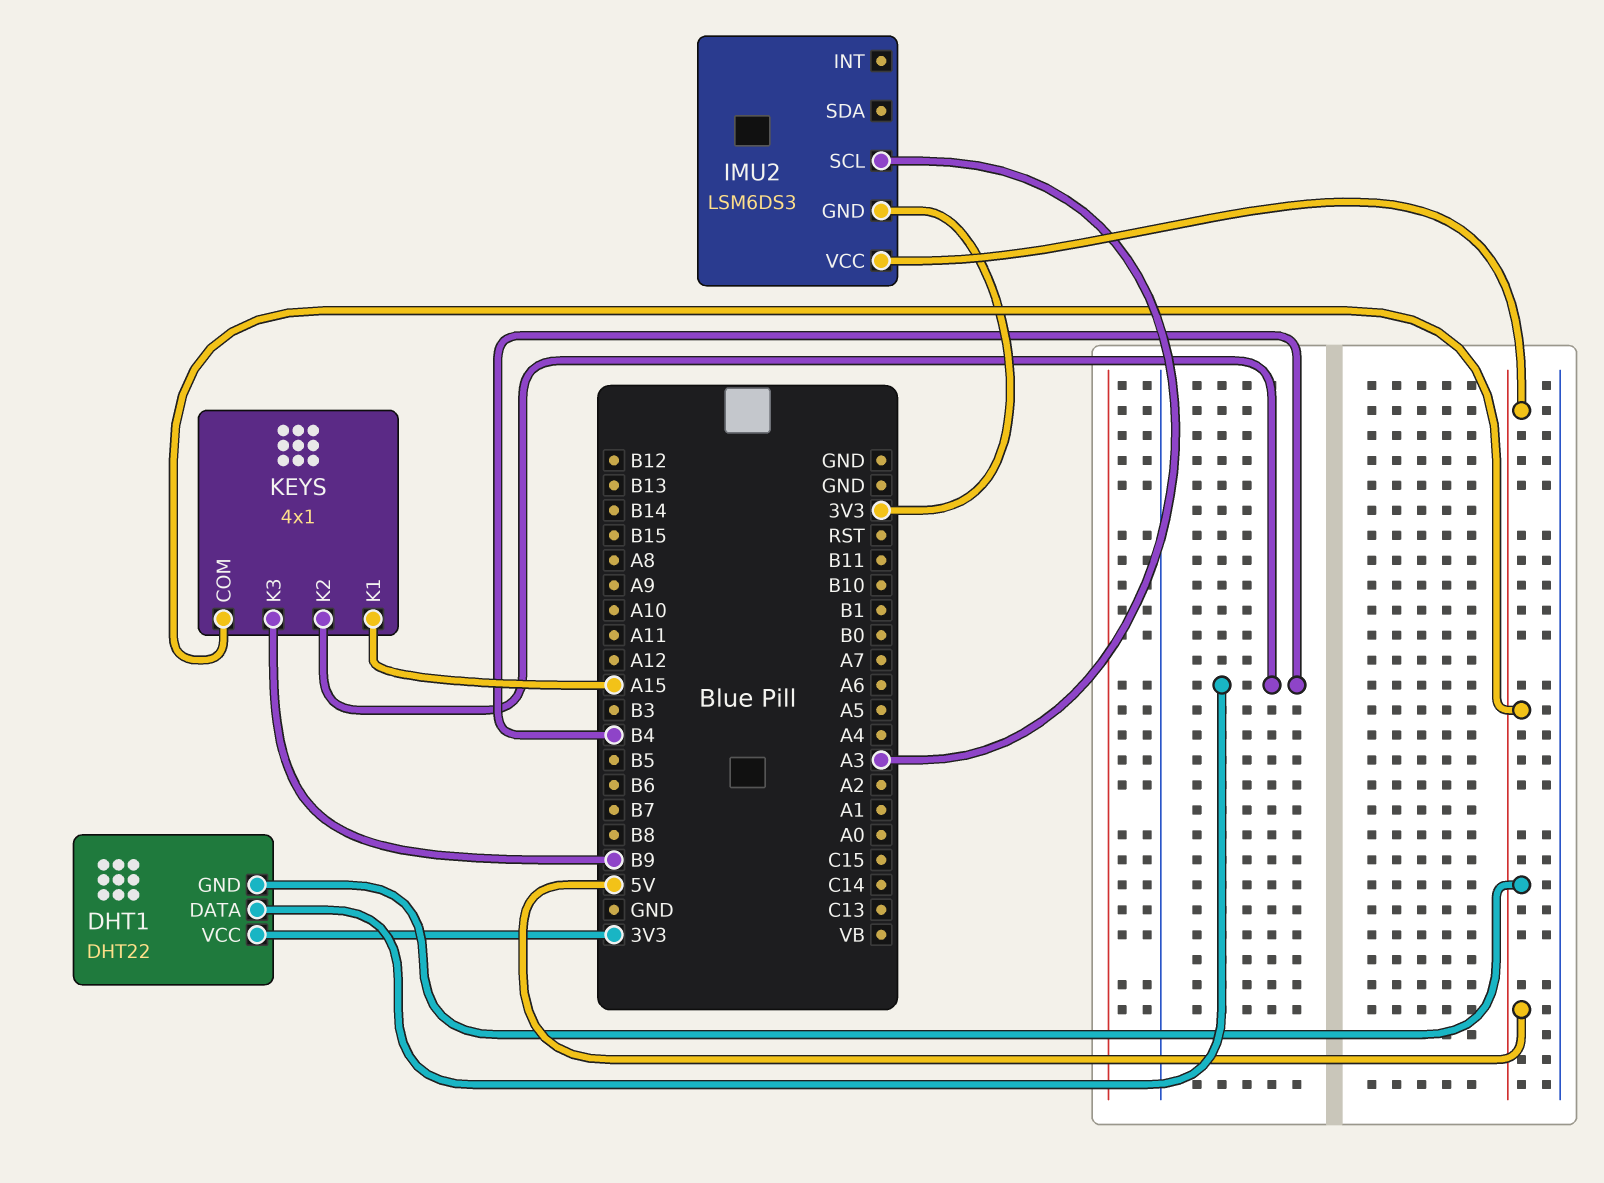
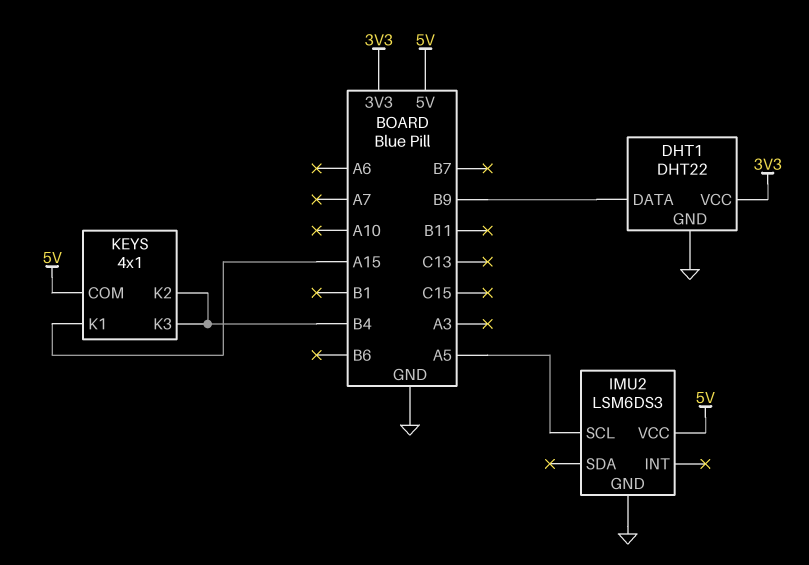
DHT1 pin DATA: B4 -> B9
DHT1 pin GND: 5V -> GND
IMU2 pin GND: 3V3 -> GND
IMU2 pin SCL: A3 -> A5
KEYS pin K3: B9 -> B4

